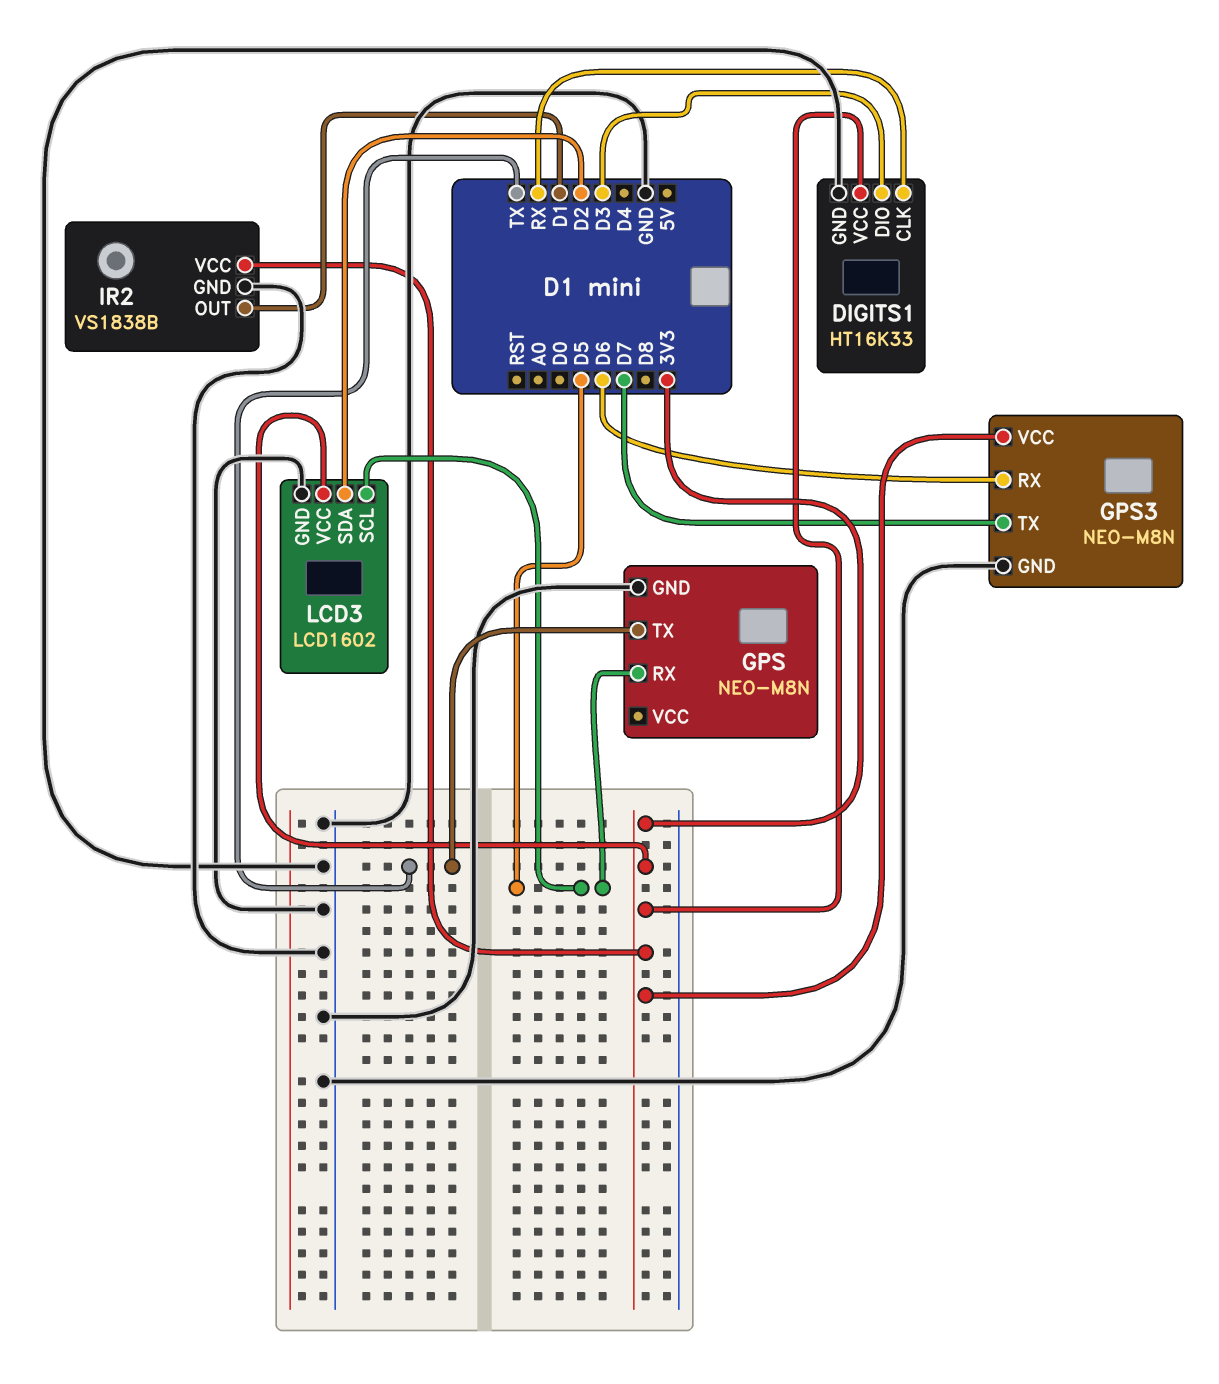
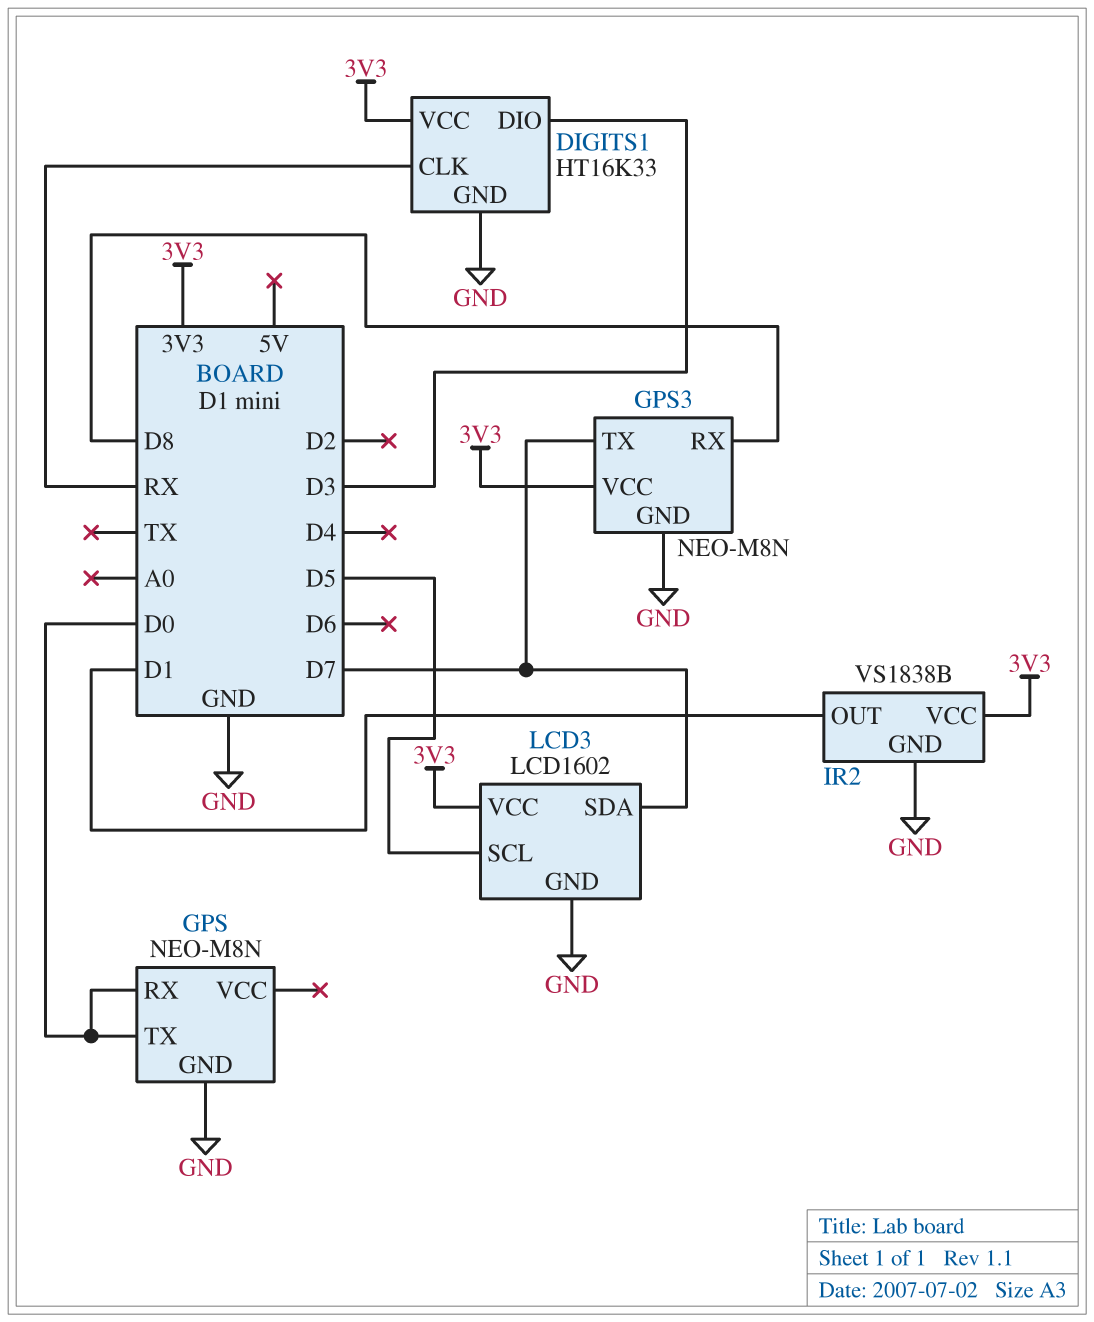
GPS pin RX: D5 -> D0
GPS pin TX: TX -> D0
GPS3 pin RX: D6 -> D8
LCD3 pin SDA: D2 -> D7

